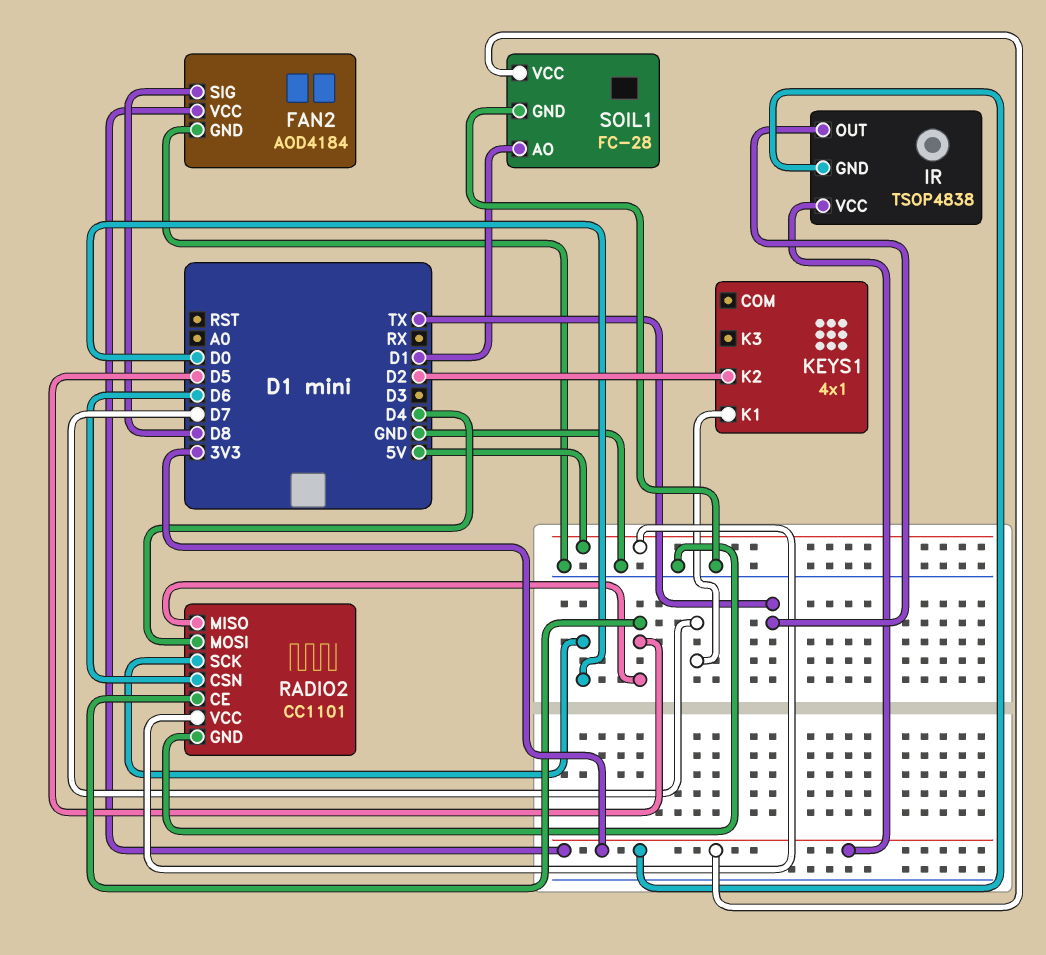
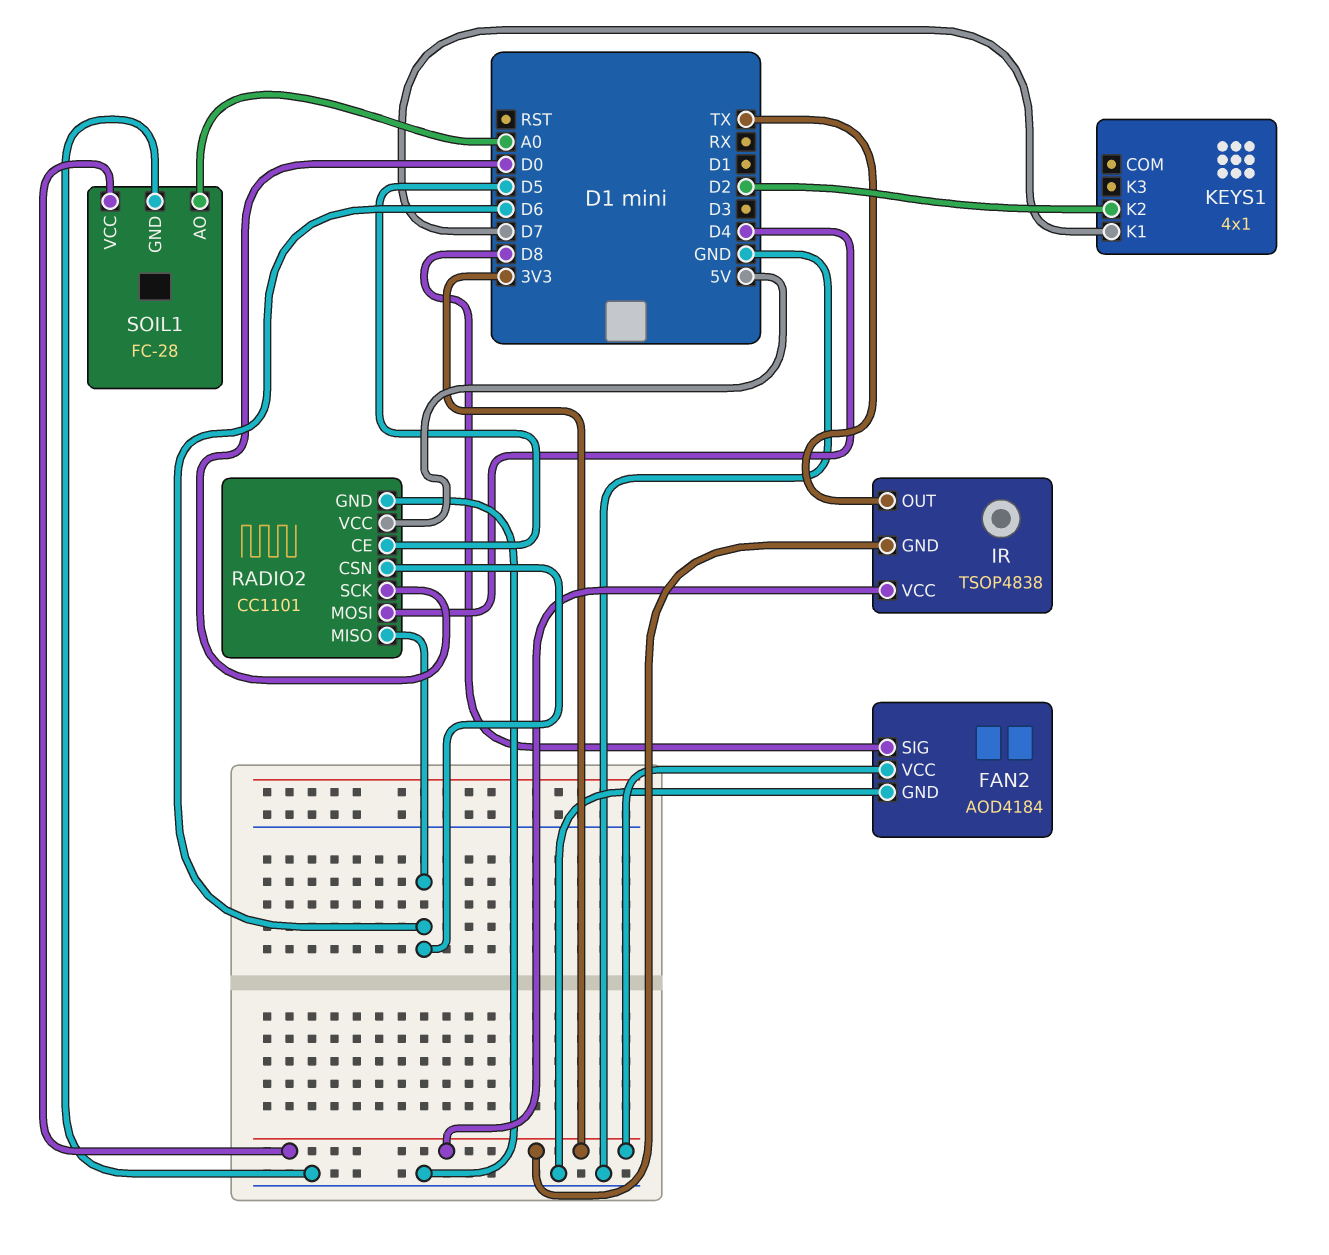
RADIO2 pin MISO: D5 -> D6
SOIL1 pin AO: D1 -> A0

